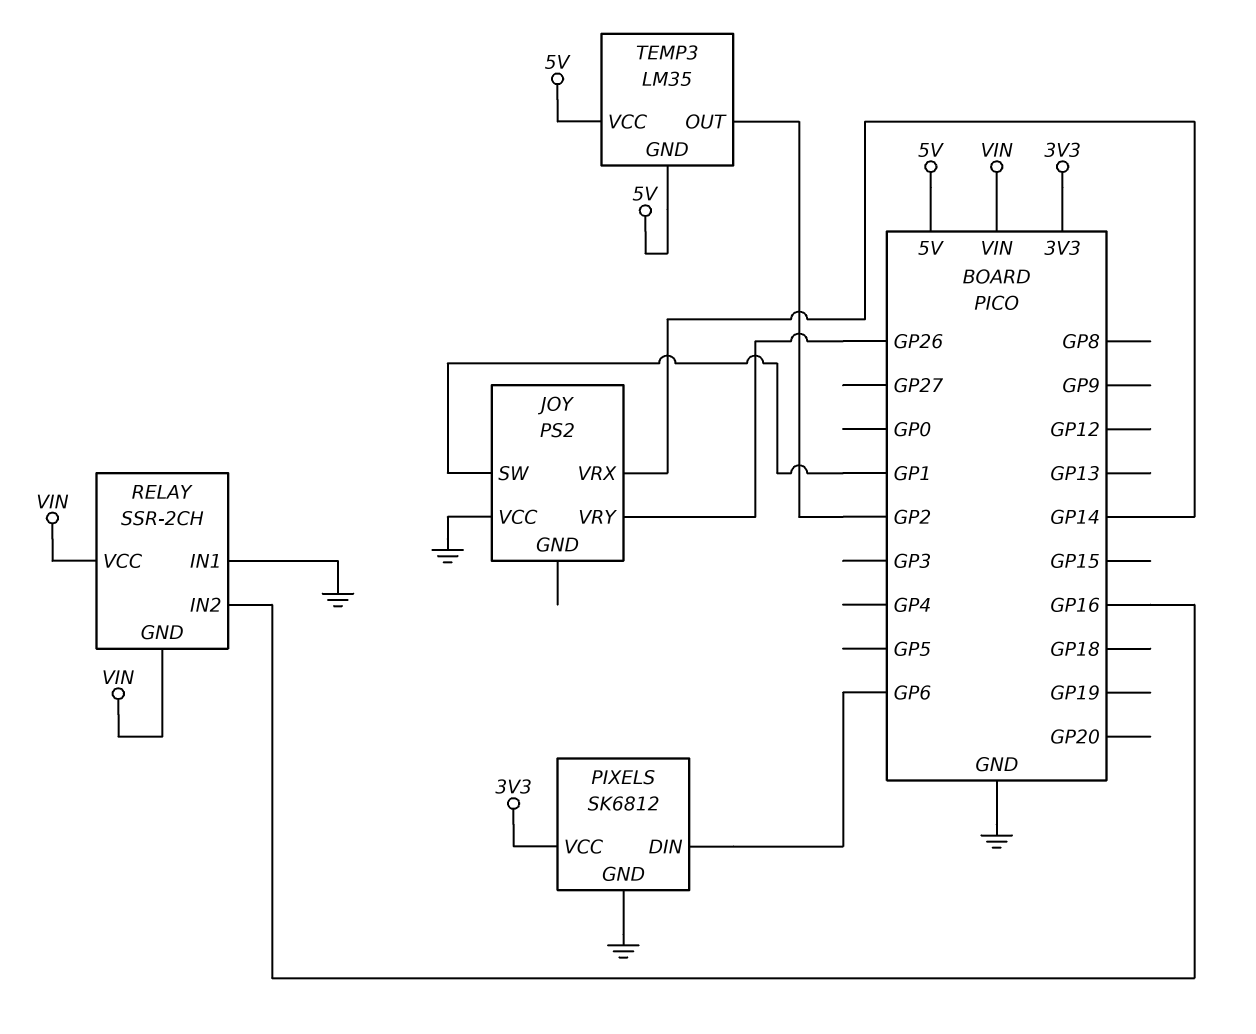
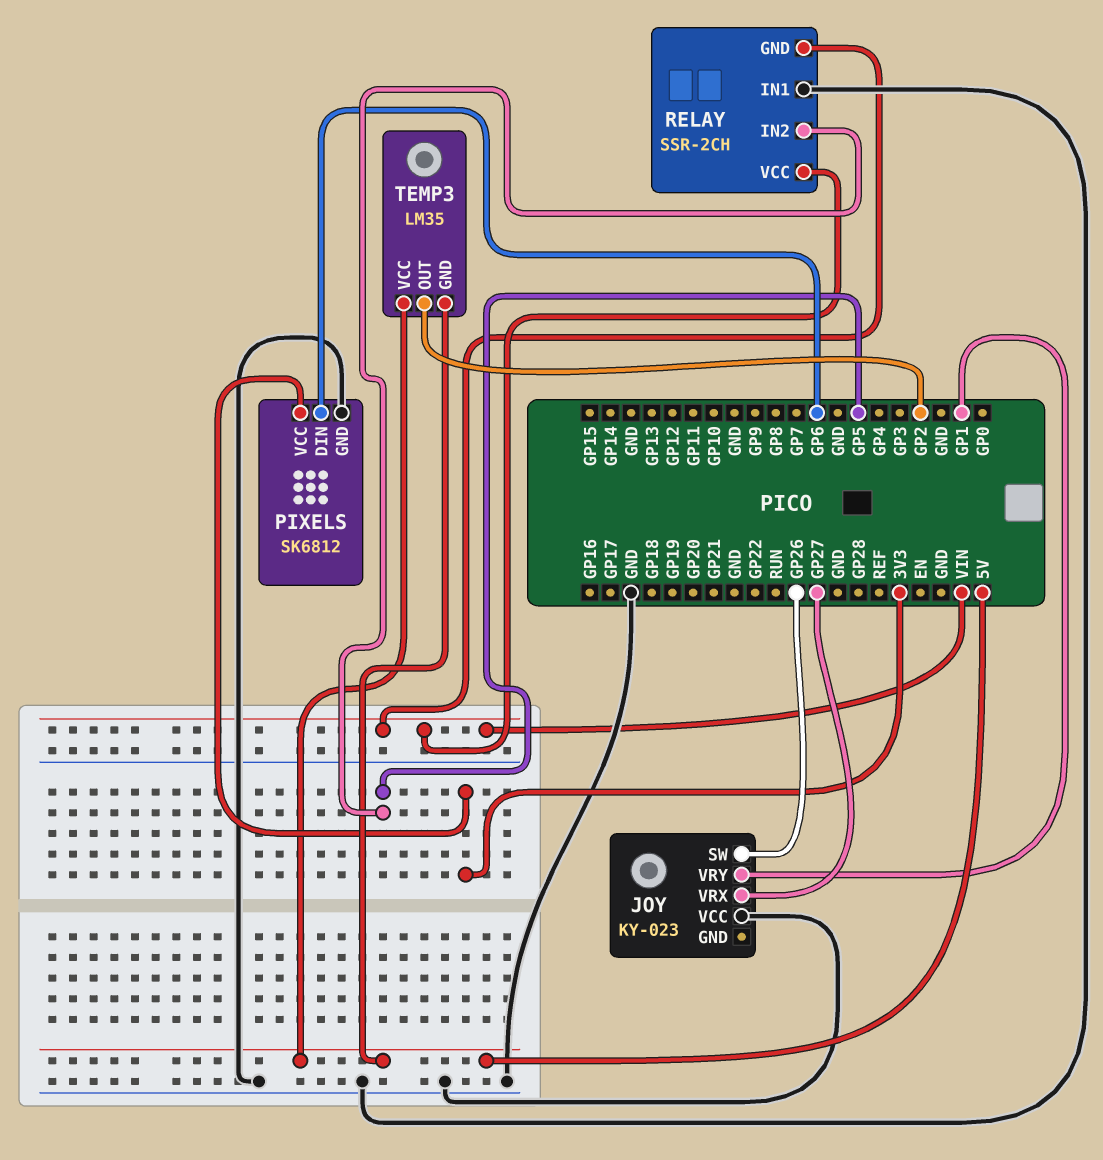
JOY: PS2 -> KY-023
JOY pin SW: GP1 -> GP26
JOY pin VRX: GP14 -> GP27
JOY pin VRY: GP26 -> GP1
RELAY pin IN2: GP16 -> GP5

